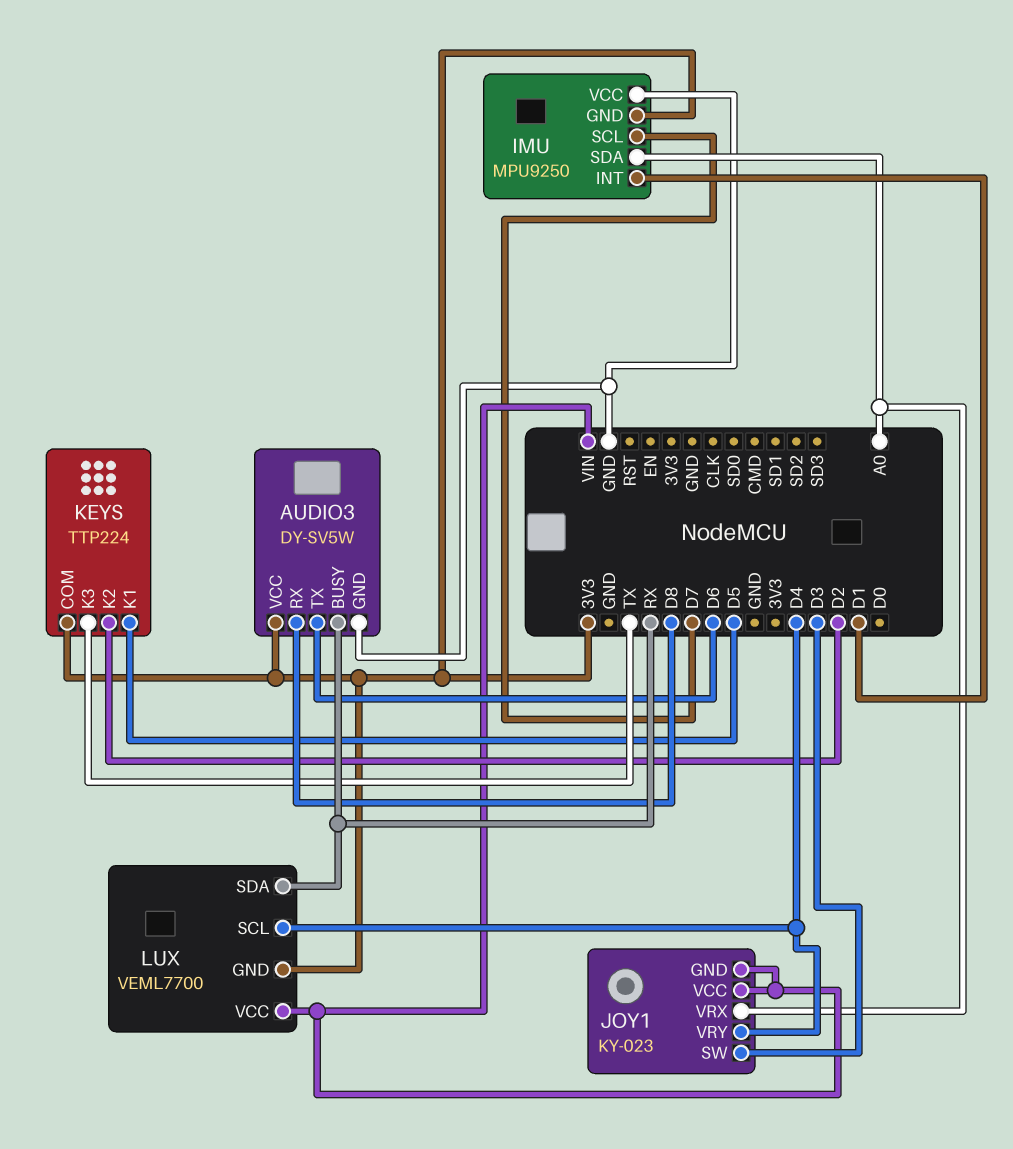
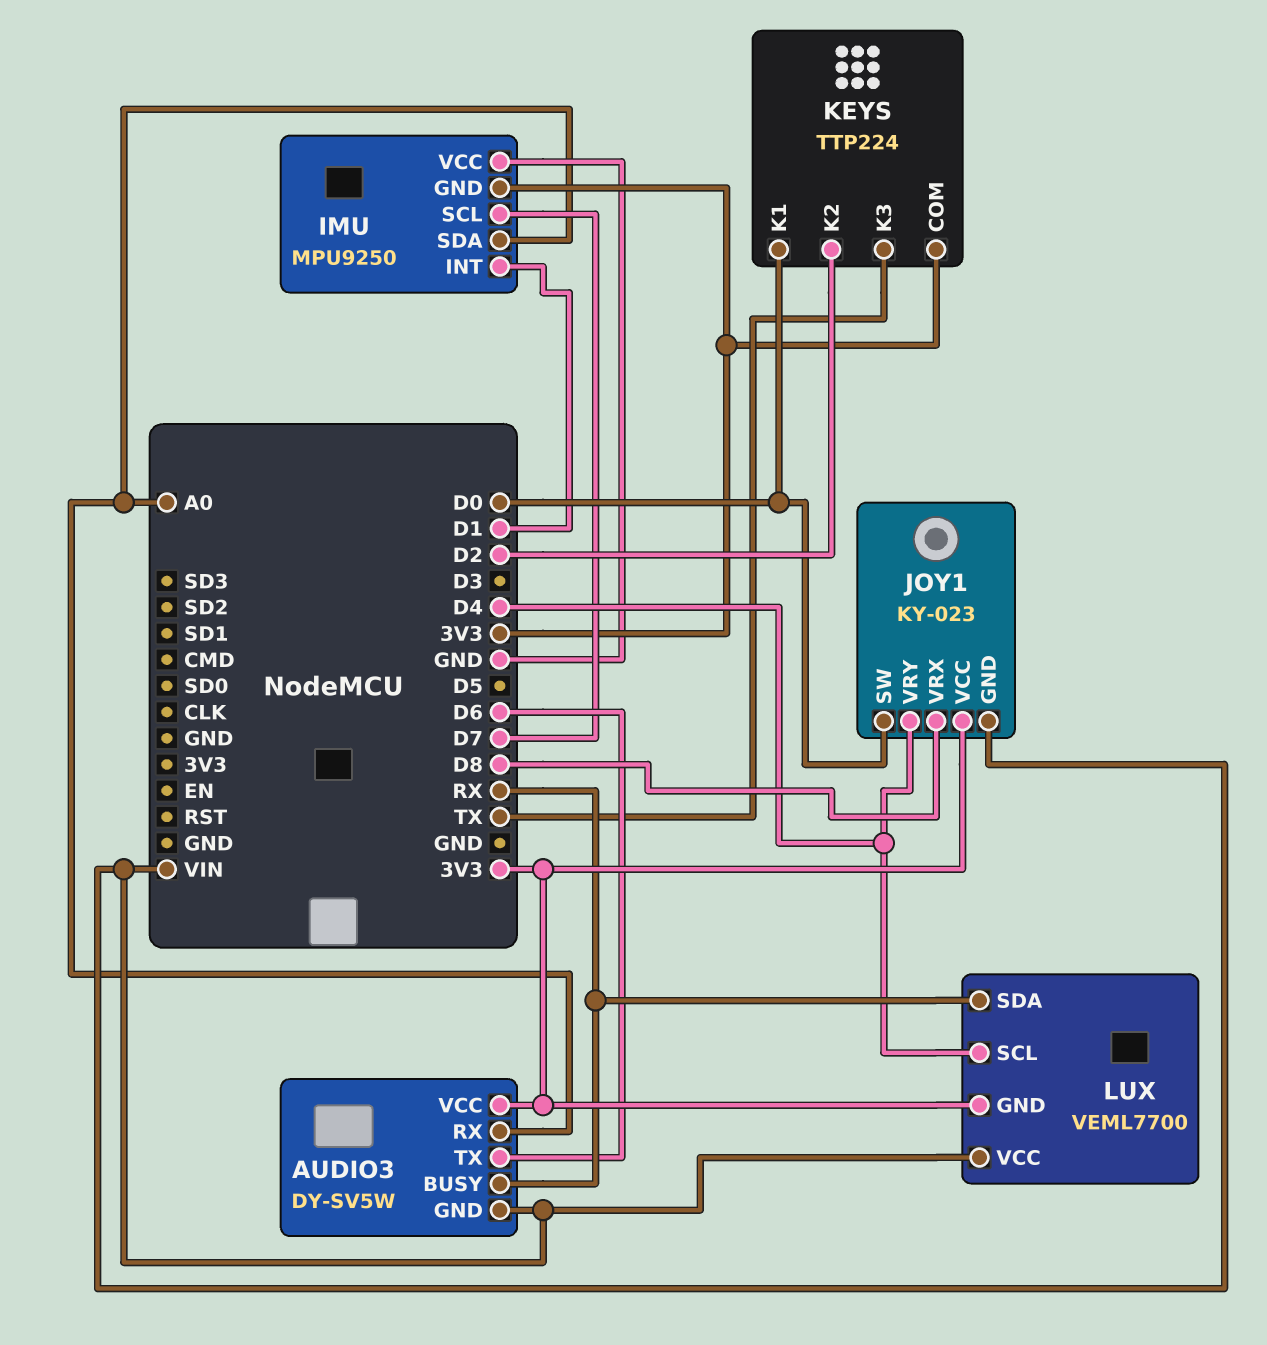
AUDIO3 pin GND: GND -> VIN
AUDIO3 pin RX: D8 -> A0
JOY1 pin SW: D3 -> D0
JOY1 pin VCC: VIN -> 3V3
JOY1 pin VRX: A0 -> D8
KEYS pin K1: D5 -> D0

